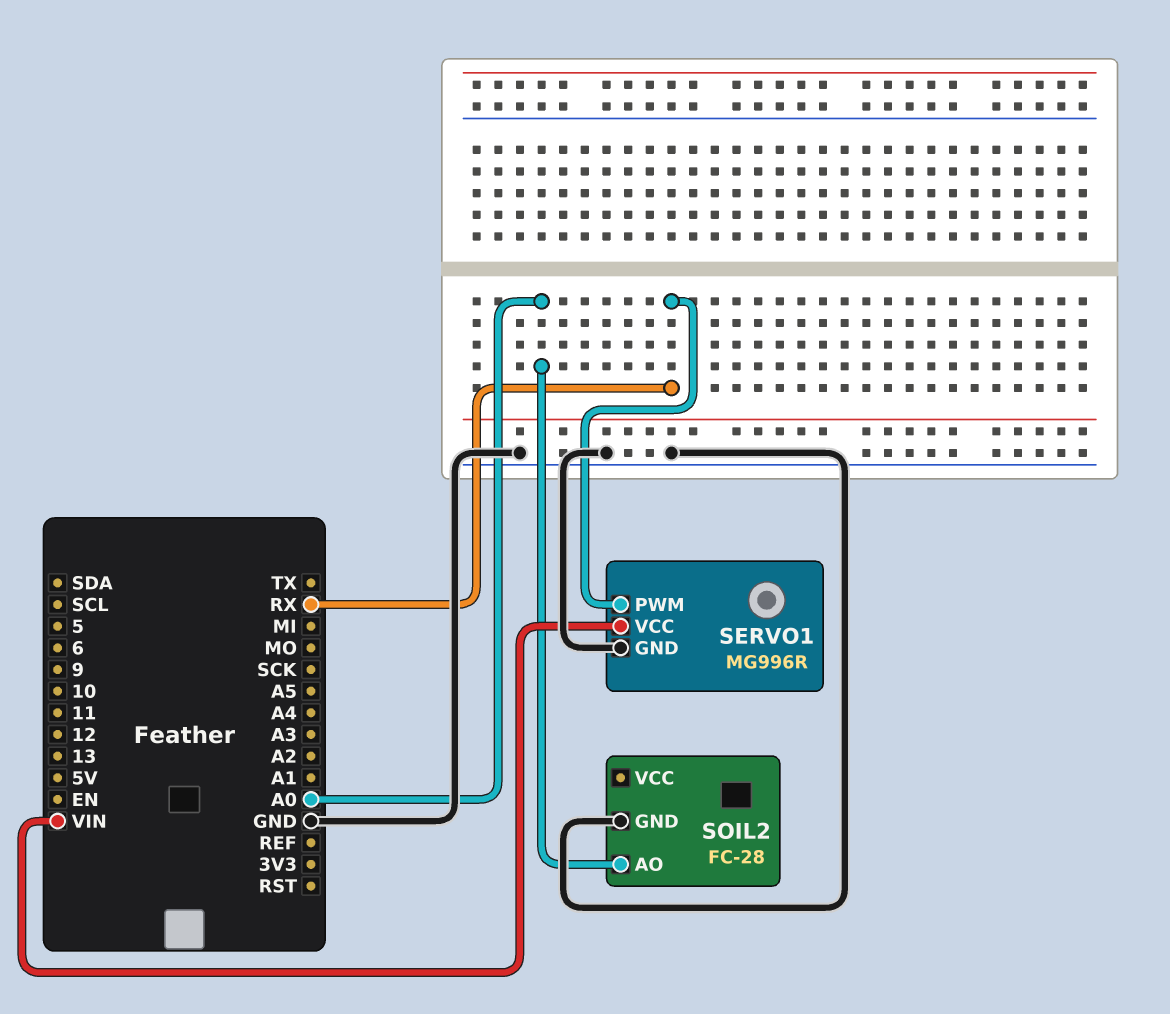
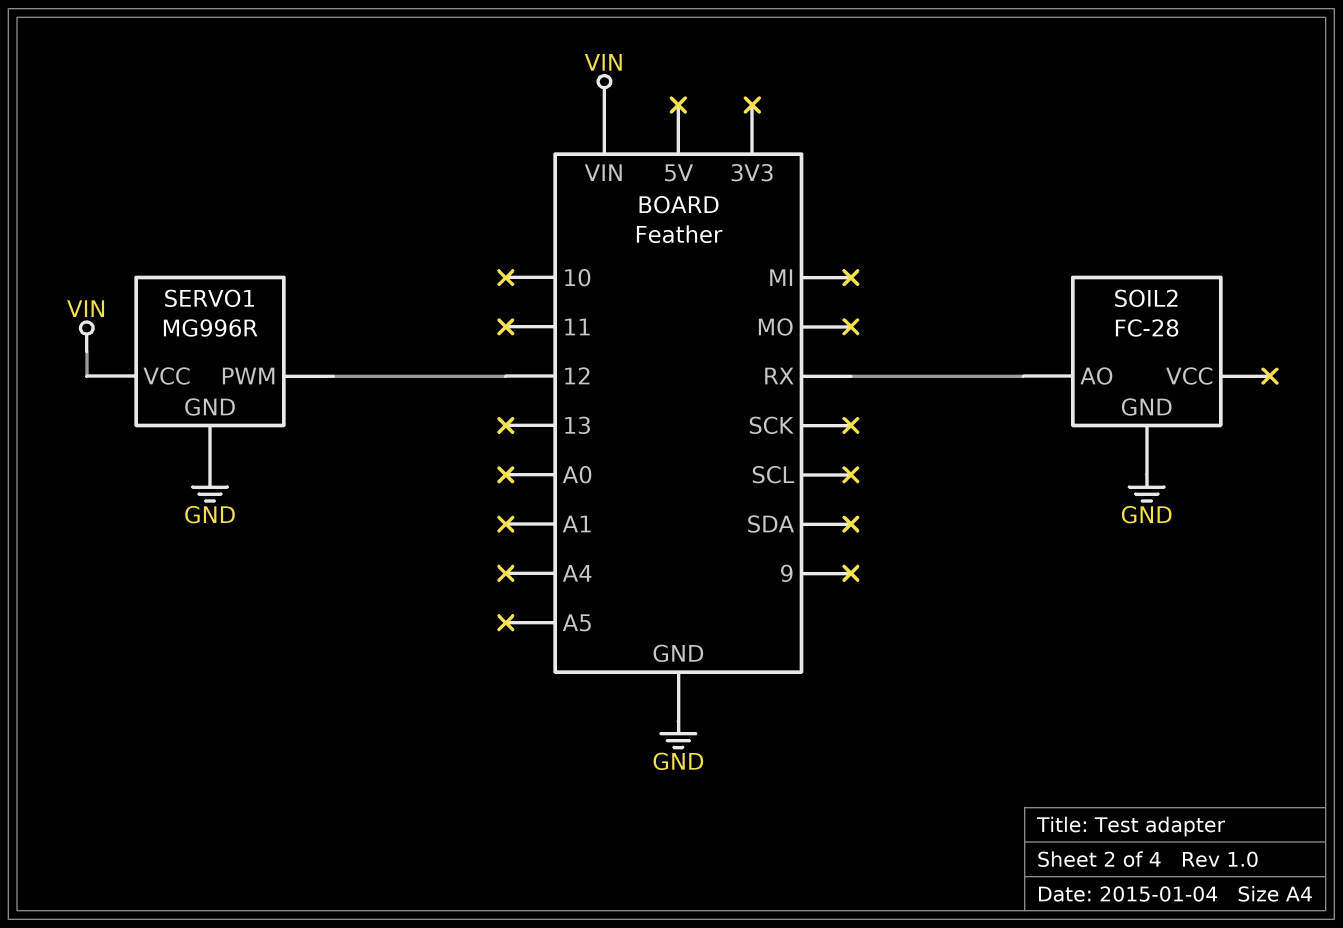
SERVO1 pin PWM: RX -> 12
SOIL2 pin AO: A0 -> RX

